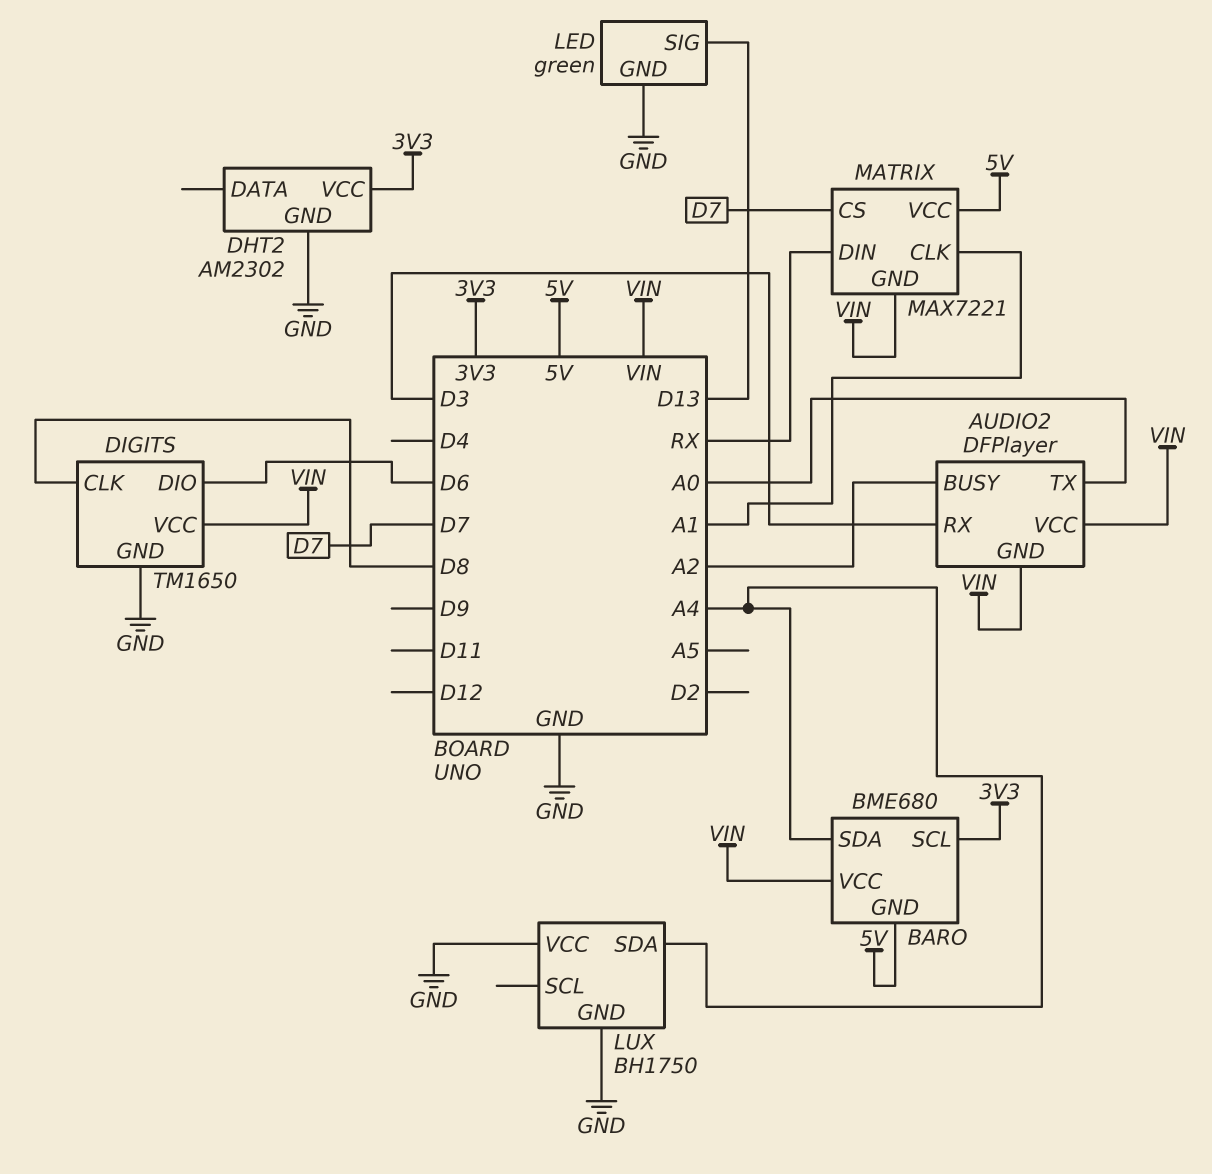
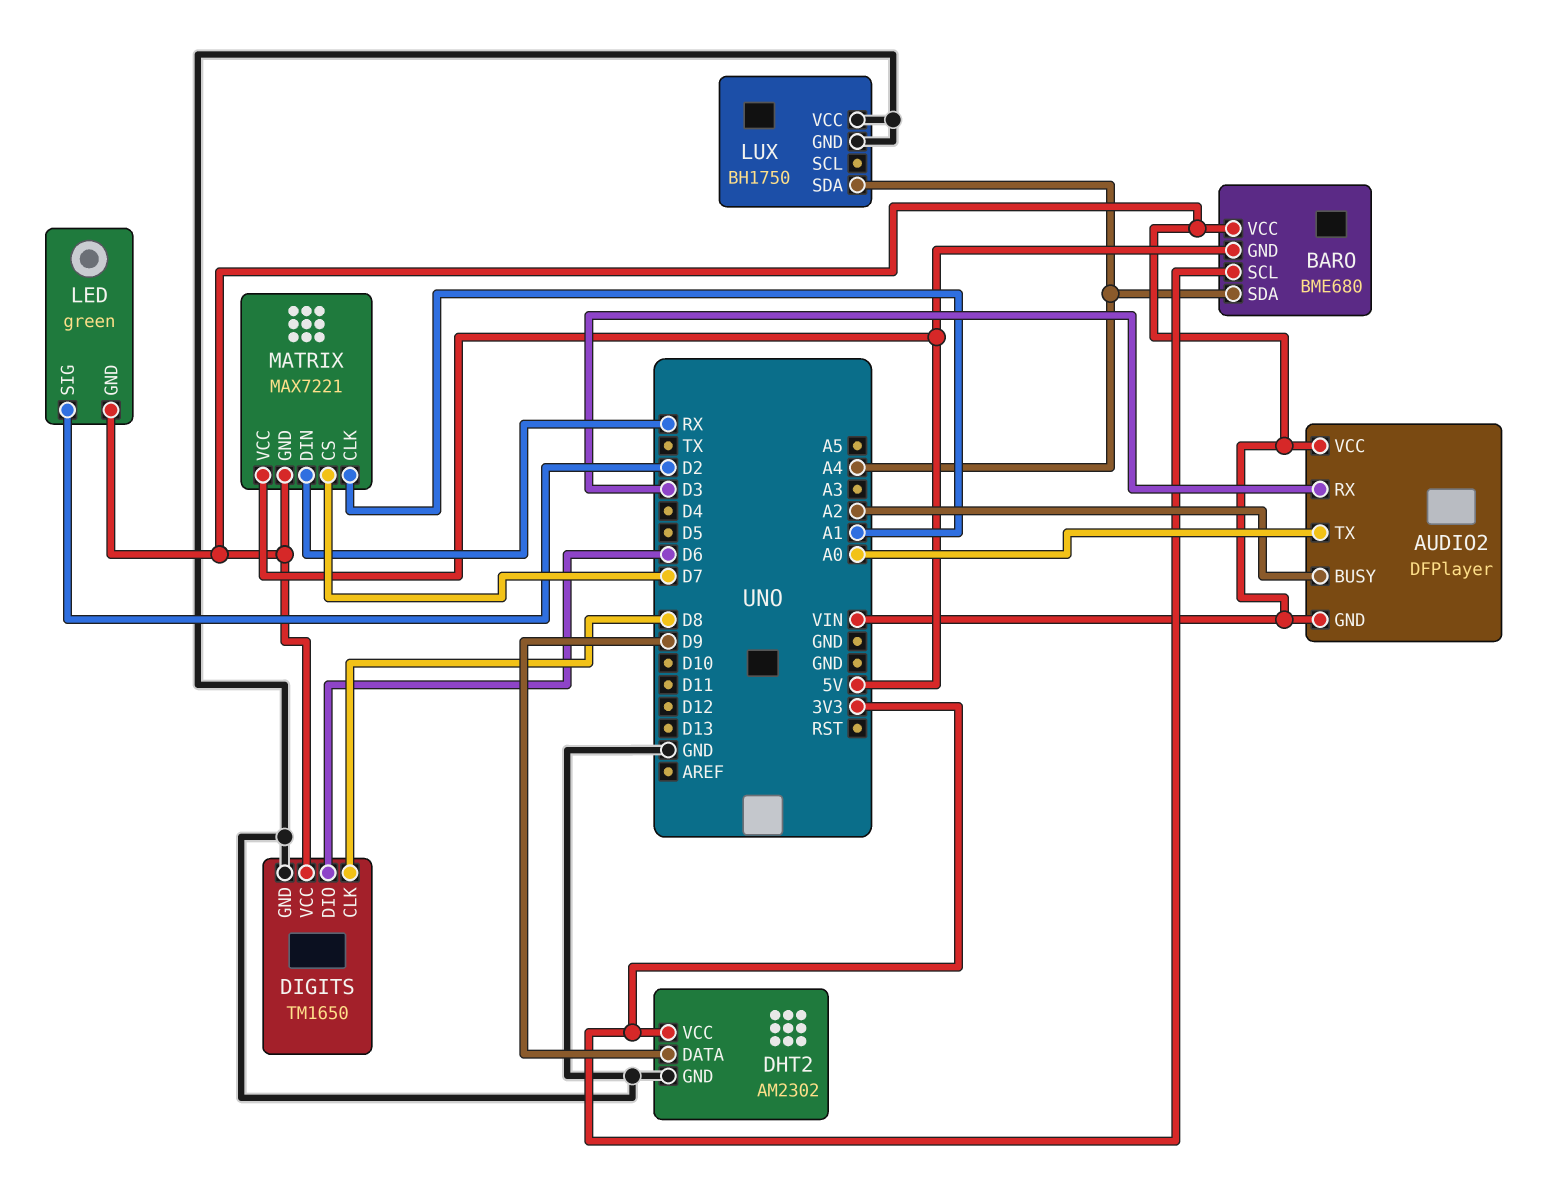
DHT2 pin DATA: none -> D9
LED pin GND: GND -> VIN
LED pin SIG: D13 -> D2

